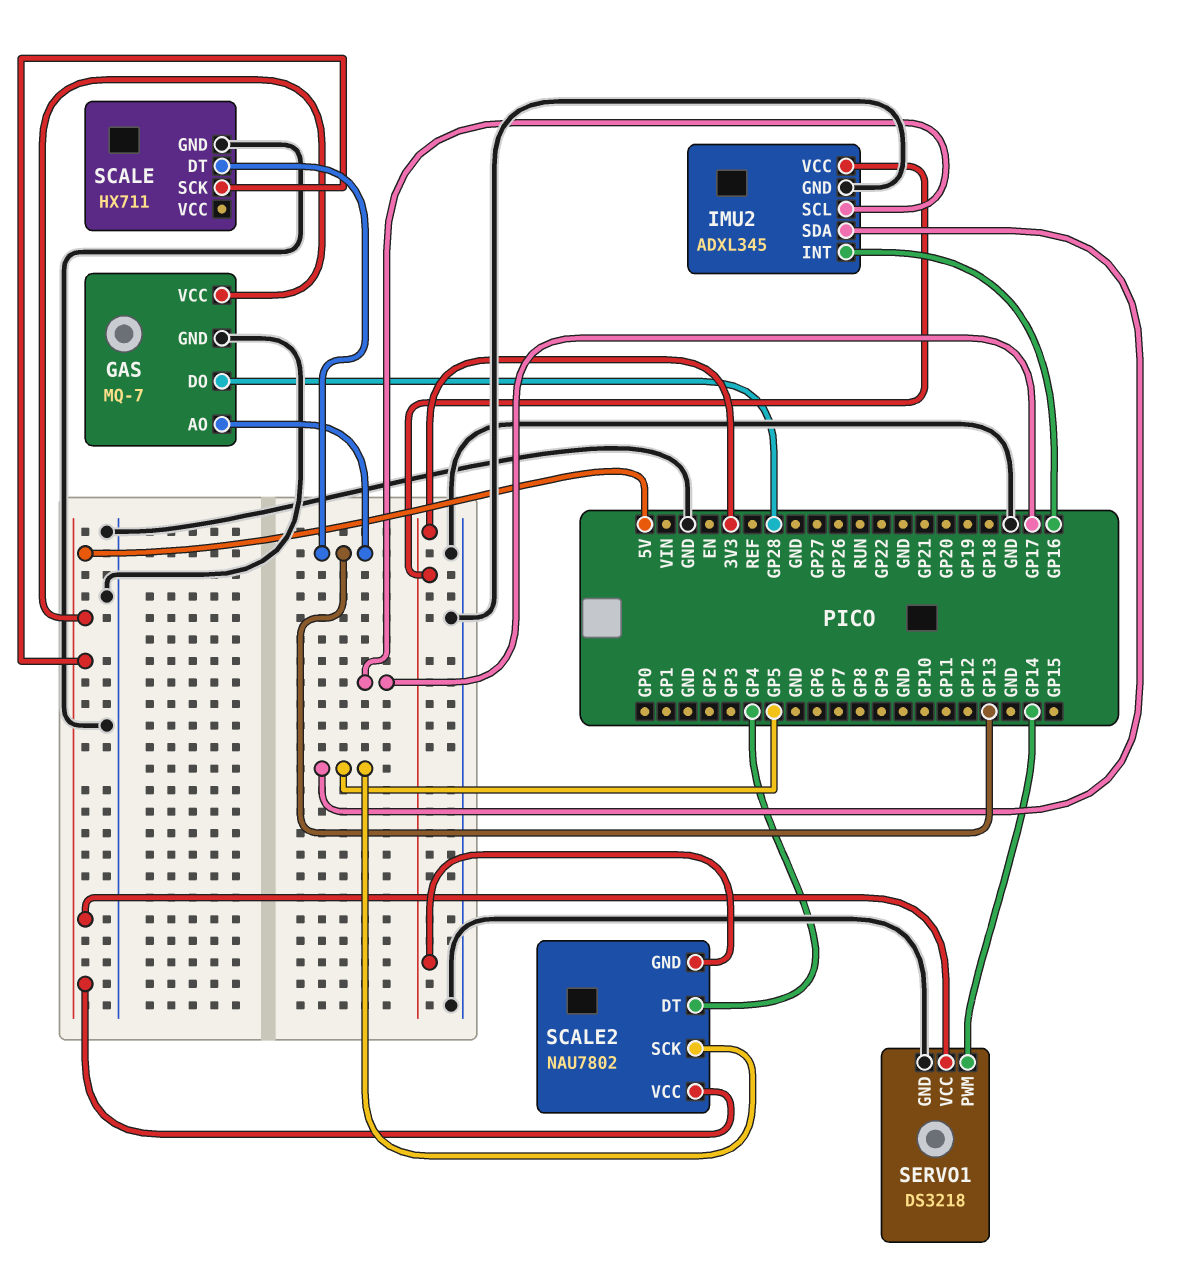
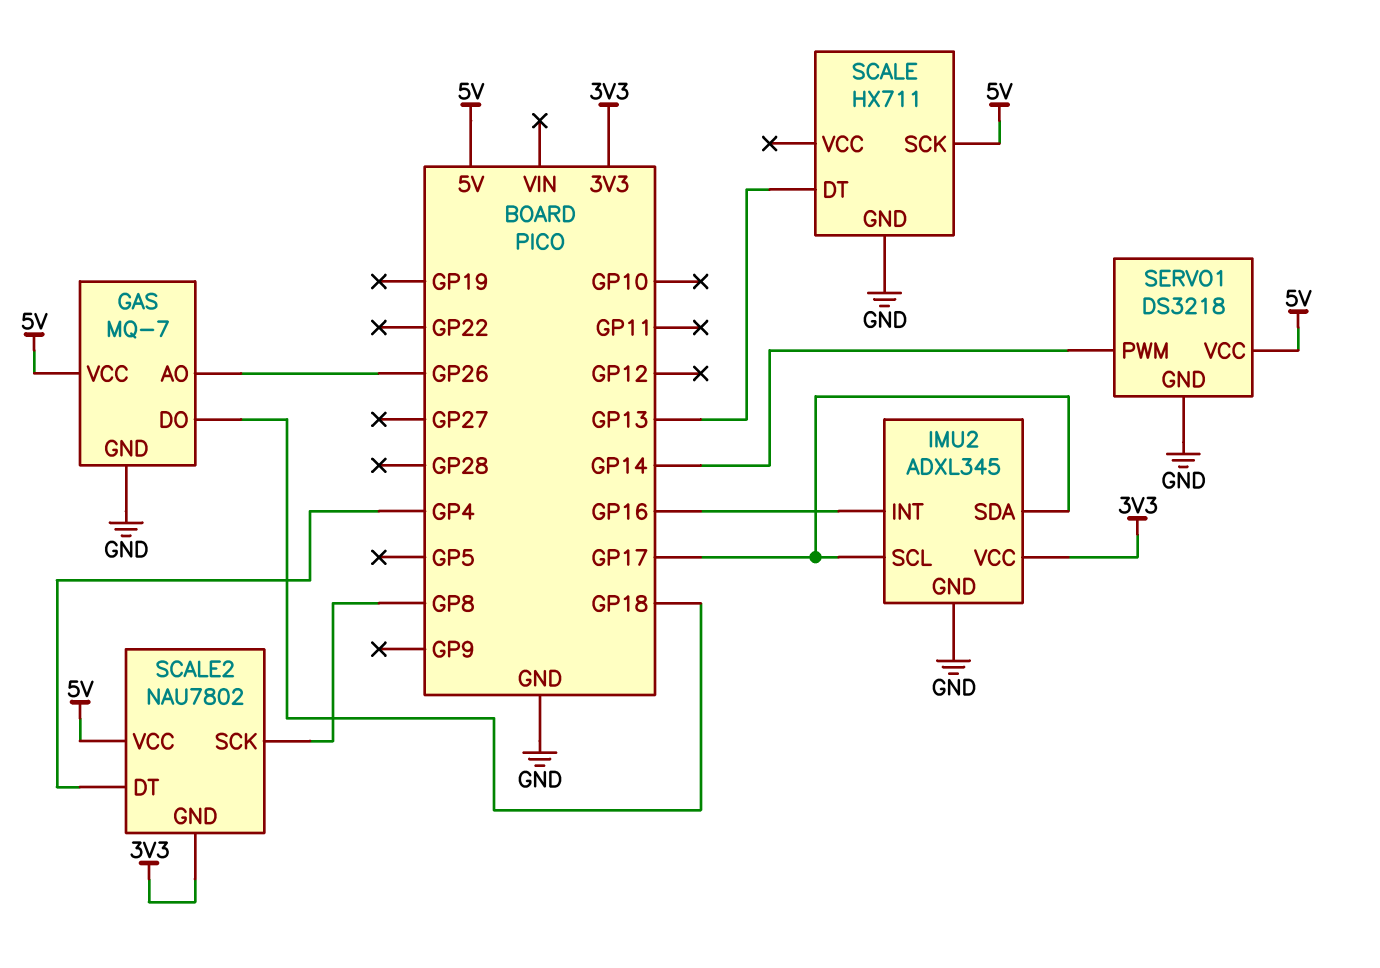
GAS pin AO: GP13 -> GP26
GAS pin DO: GP28 -> GP18
IMU2 pin SDA: GP5 -> GP17
SCALE2 pin SCK: GP5 -> GP8

